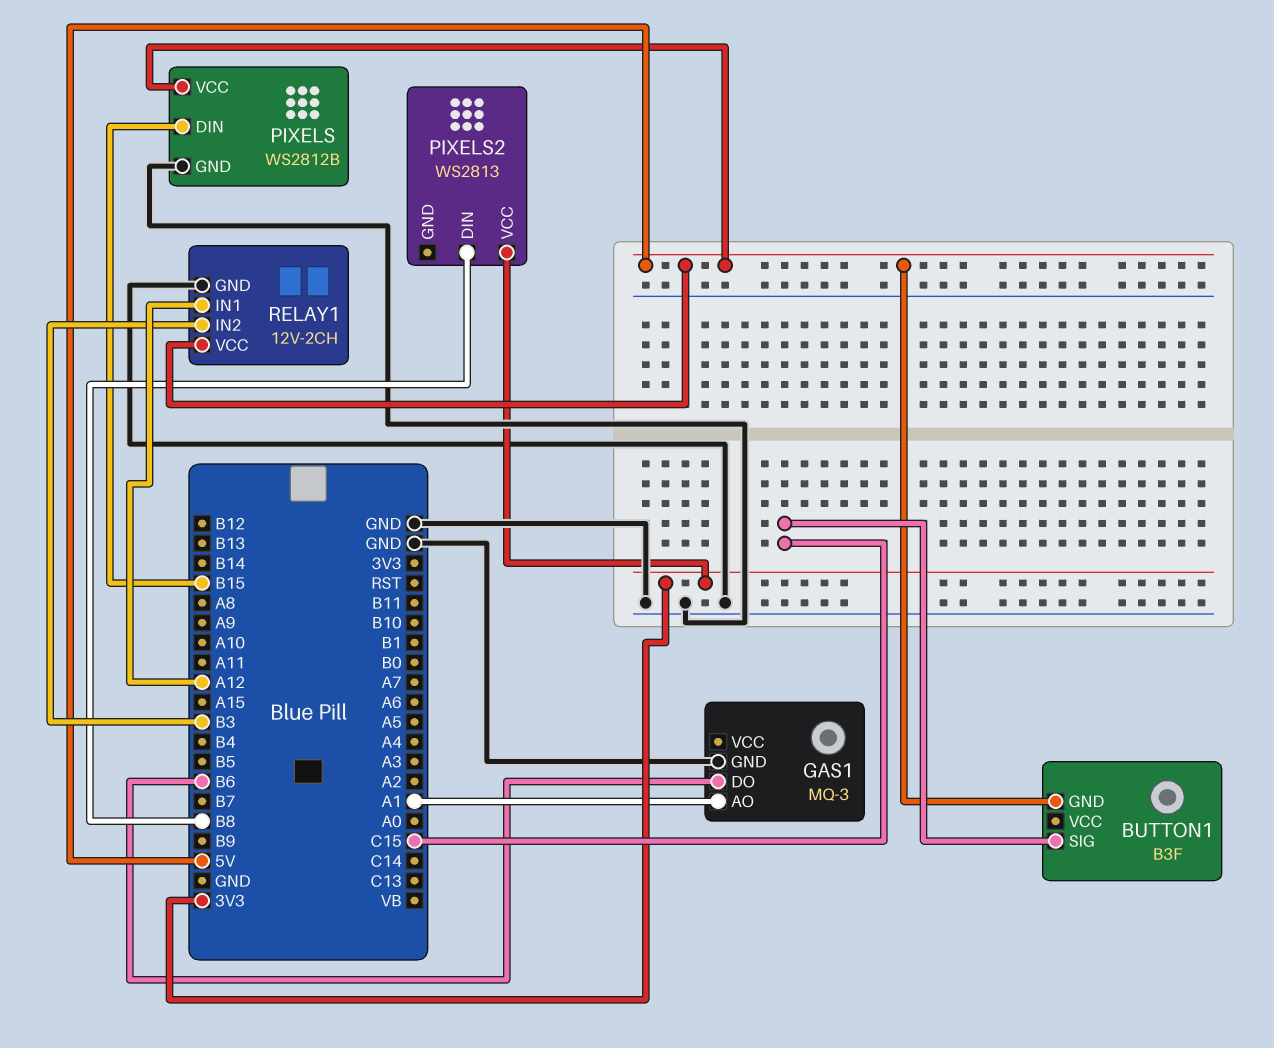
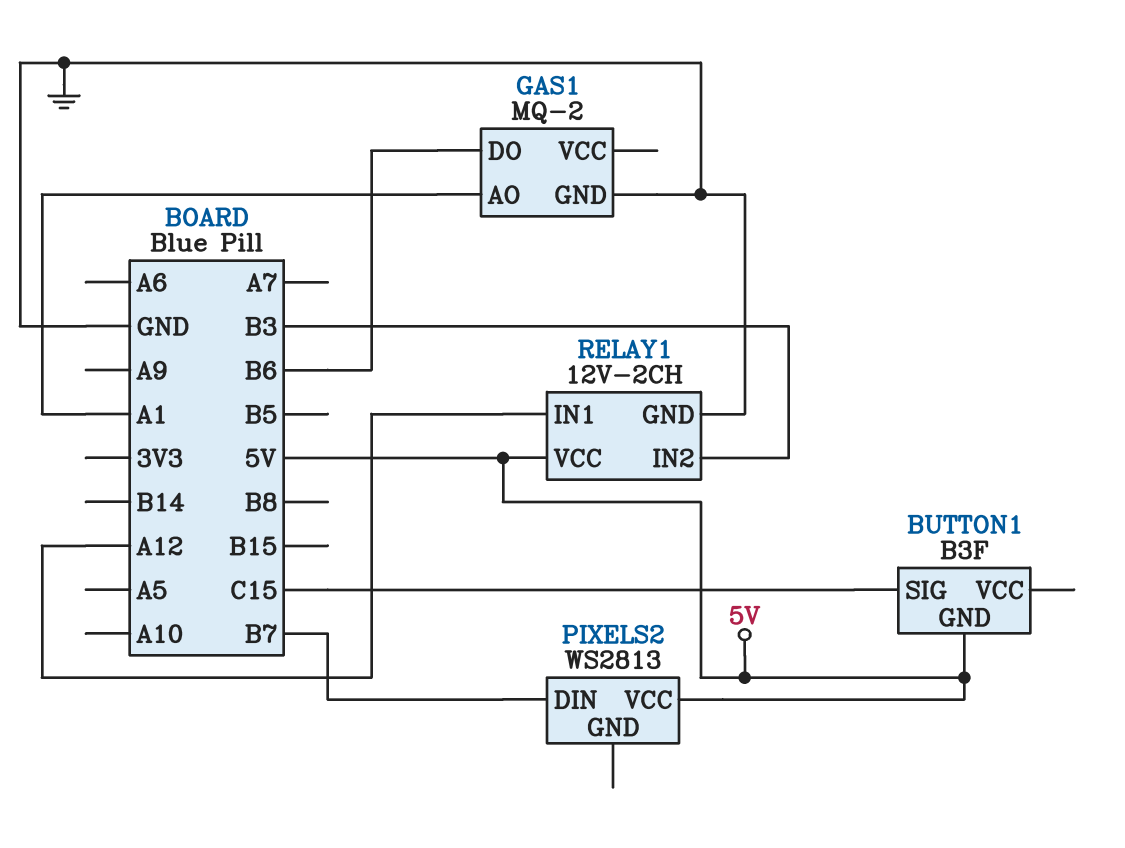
GAS1: MQ-3 -> MQ-2
PIXELS: WS2812B -> none
PIXELS pin DIN: B15 -> none
PIXELS pin GND: GND -> none
PIXELS pin VCC: 5V -> none
PIXELS2 pin DIN: B8 -> B7
PIXELS2 pin VCC: 3V3 -> 5V

